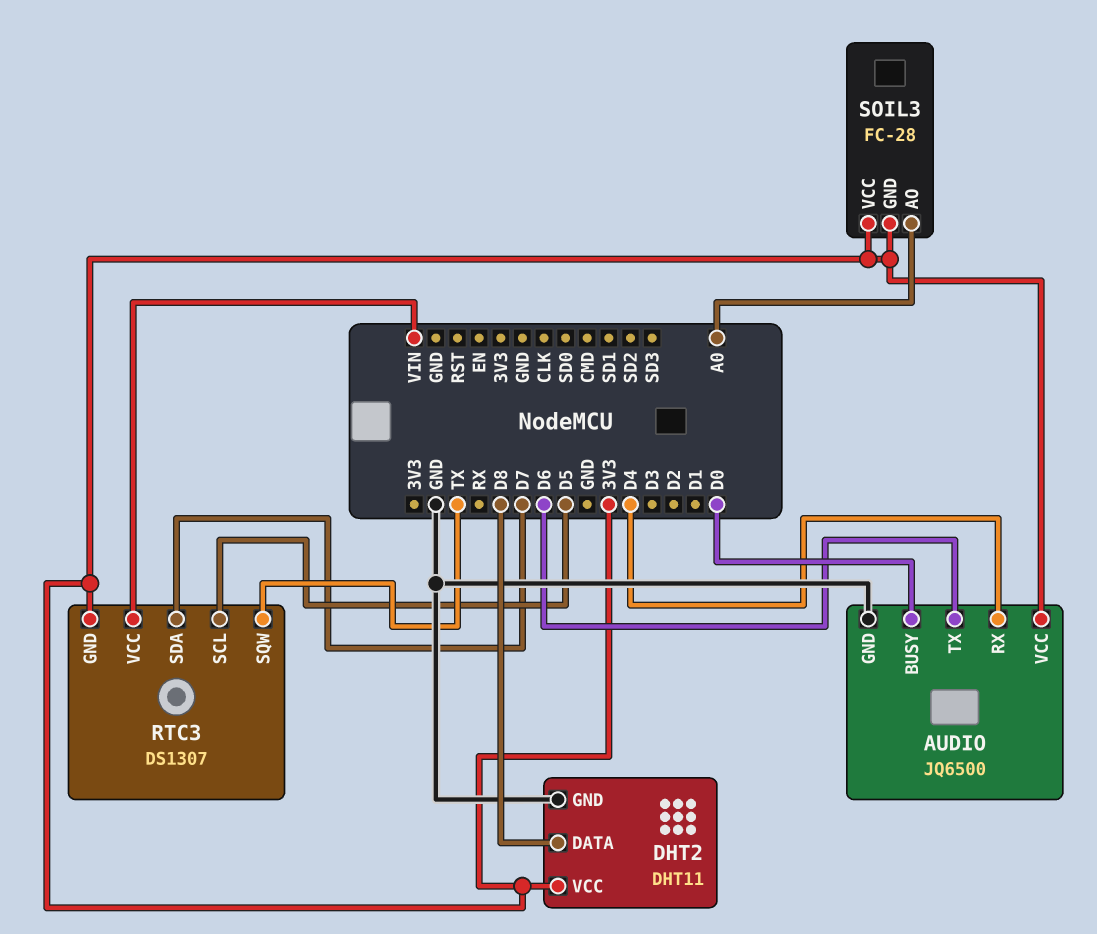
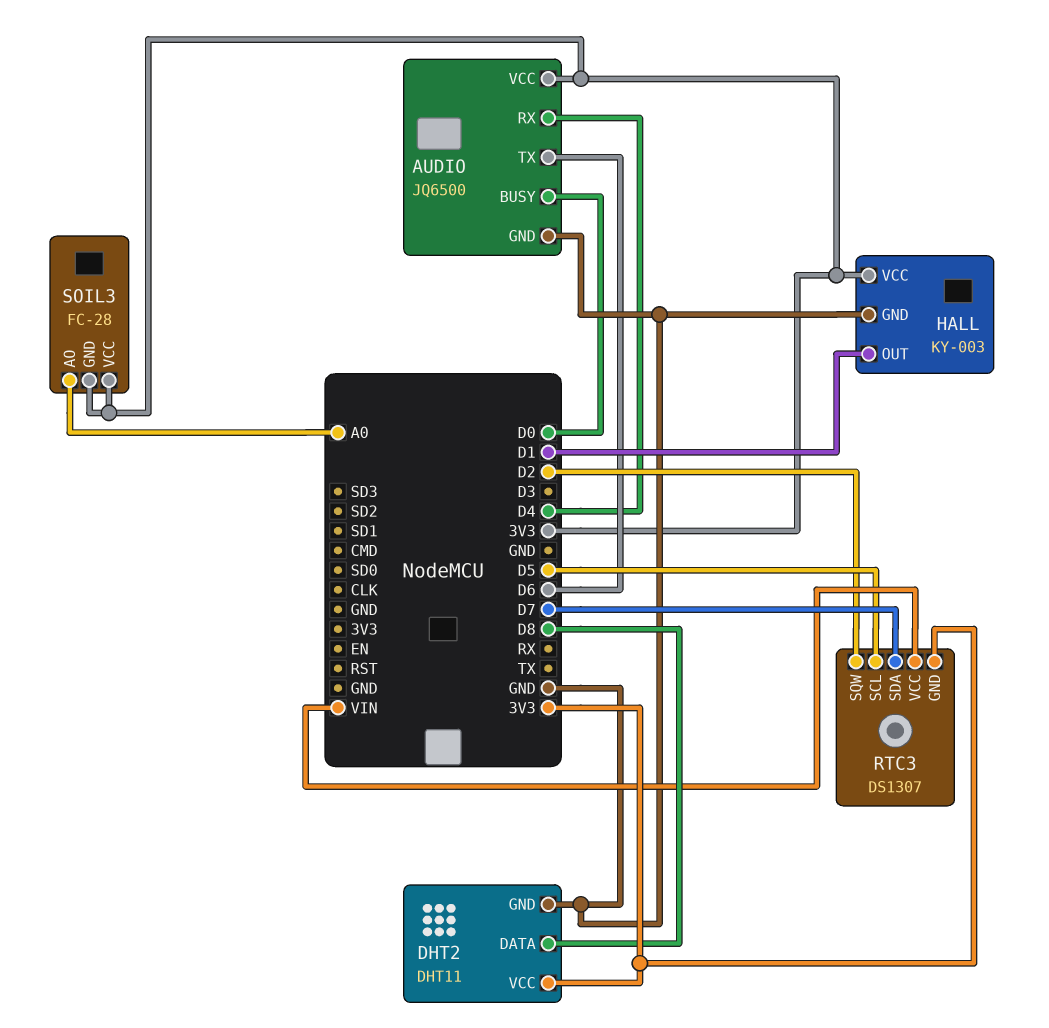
HALL: none -> KY-003
HALL pin GND: none -> GND
HALL pin OUT: none -> D1
HALL pin VCC: none -> 3V3
RTC3 pin SQW: TX -> D2

